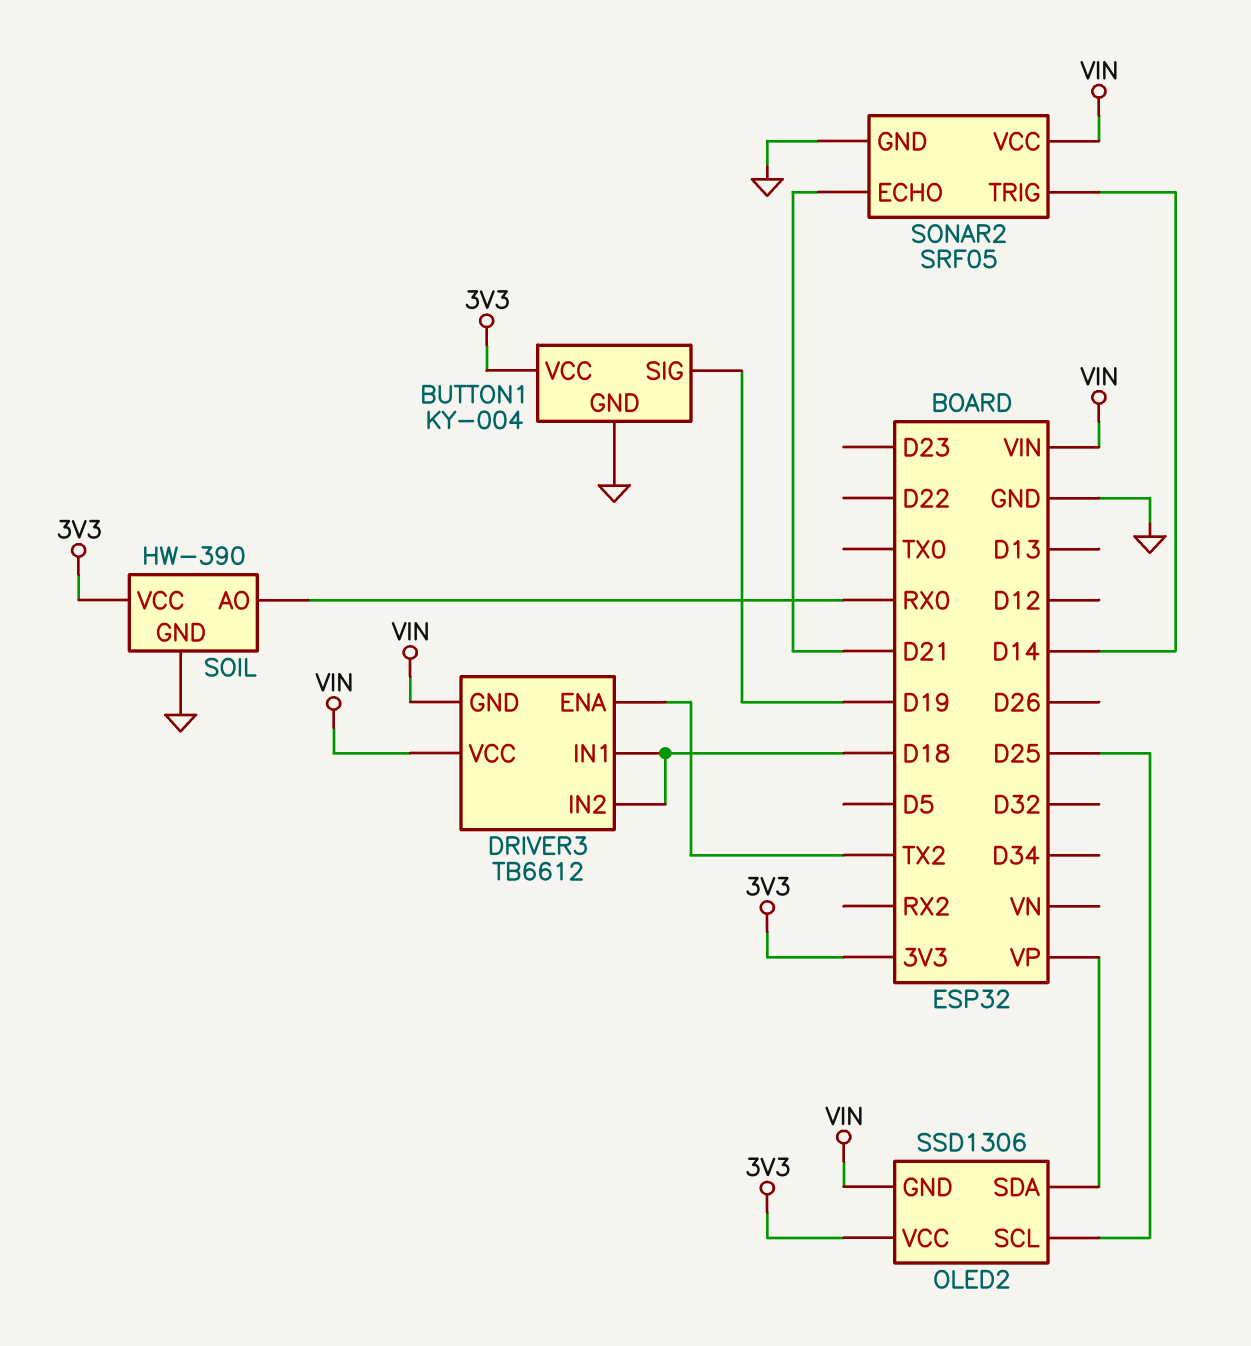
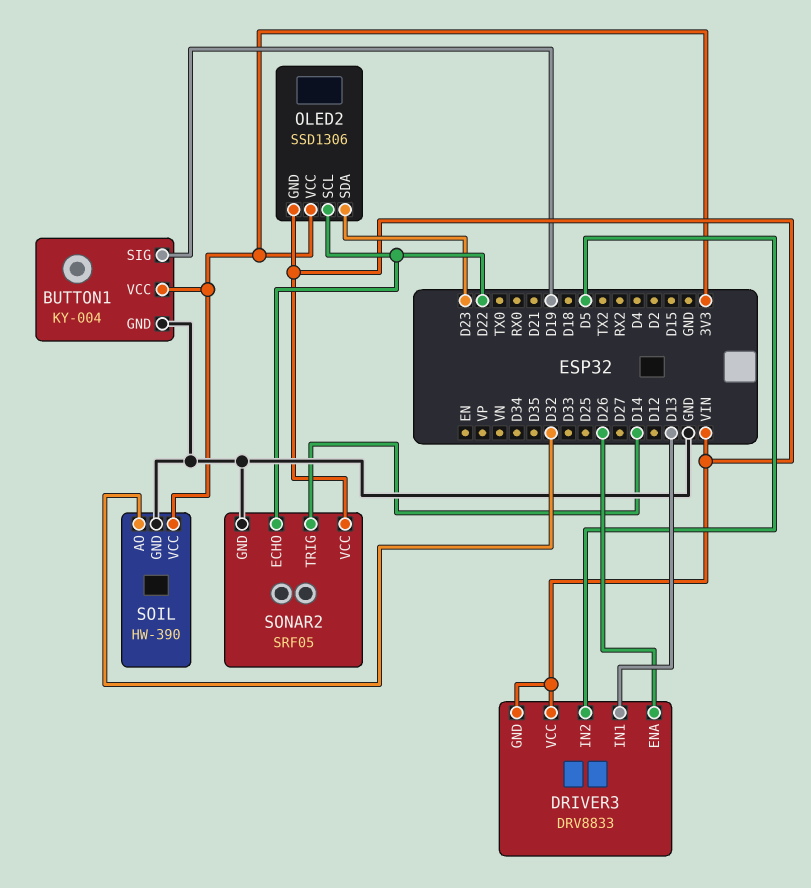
DRIVER3: TB6612 -> DRV8833
DRIVER3 pin ENA: TX2 -> D26
DRIVER3 pin IN1: D18 -> D13
DRIVER3 pin IN2: D18 -> D5
OLED2 pin SCL: D25 -> D22
OLED2 pin SDA: VP -> D23
SOIL pin AO: RX0 -> D32
SONAR2 pin ECHO: D21 -> D22

